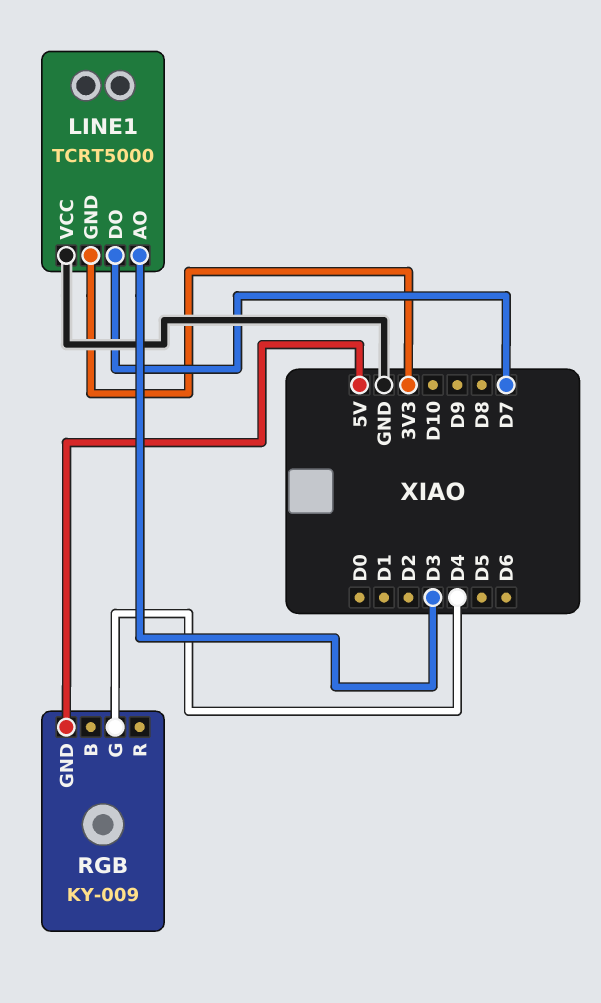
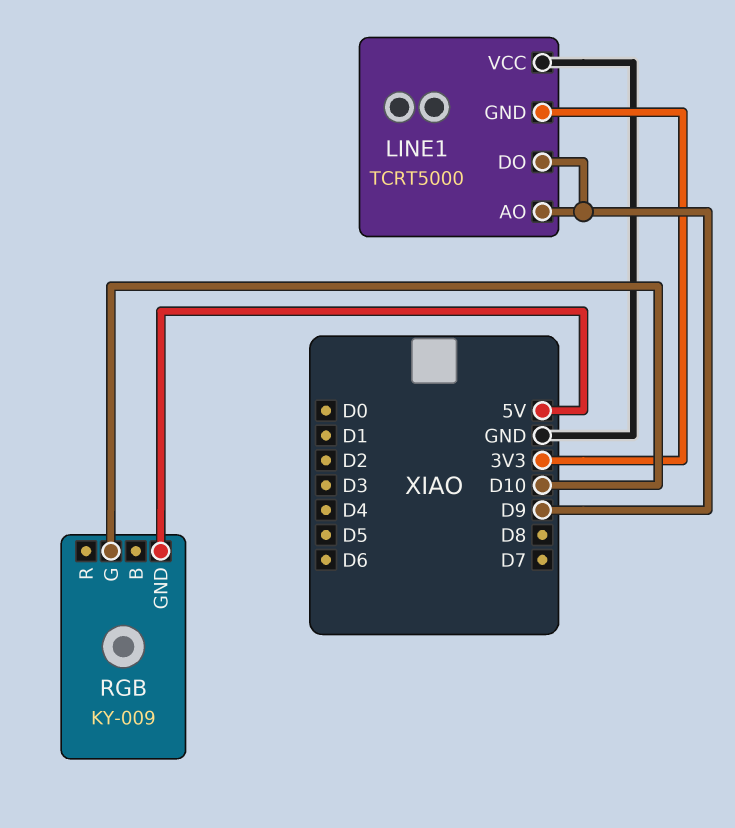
LINE1 pin AO: D3 -> D9
LINE1 pin DO: D7 -> D9
RGB pin G: D4 -> D10

